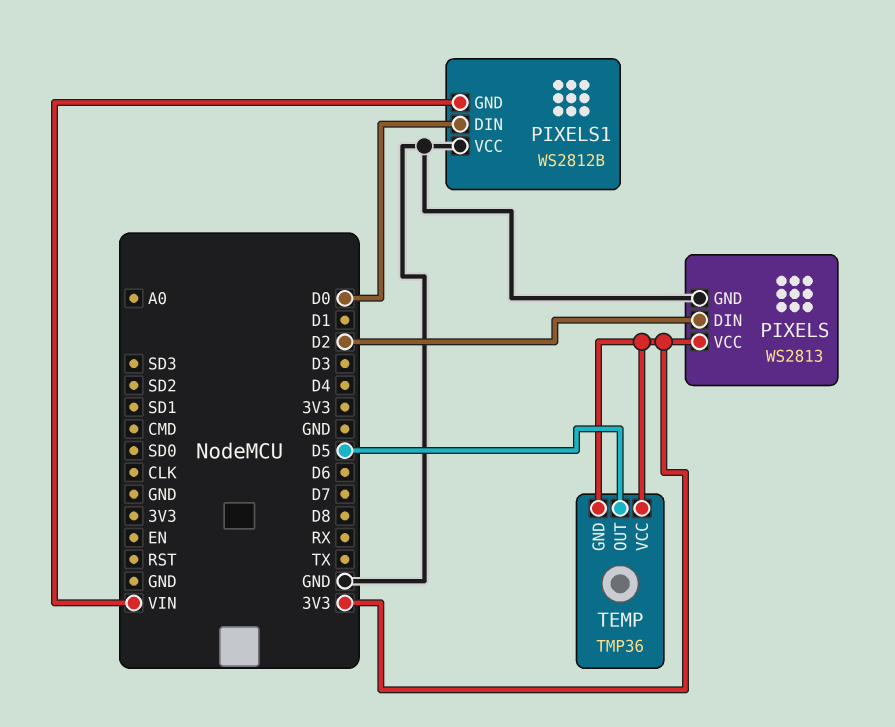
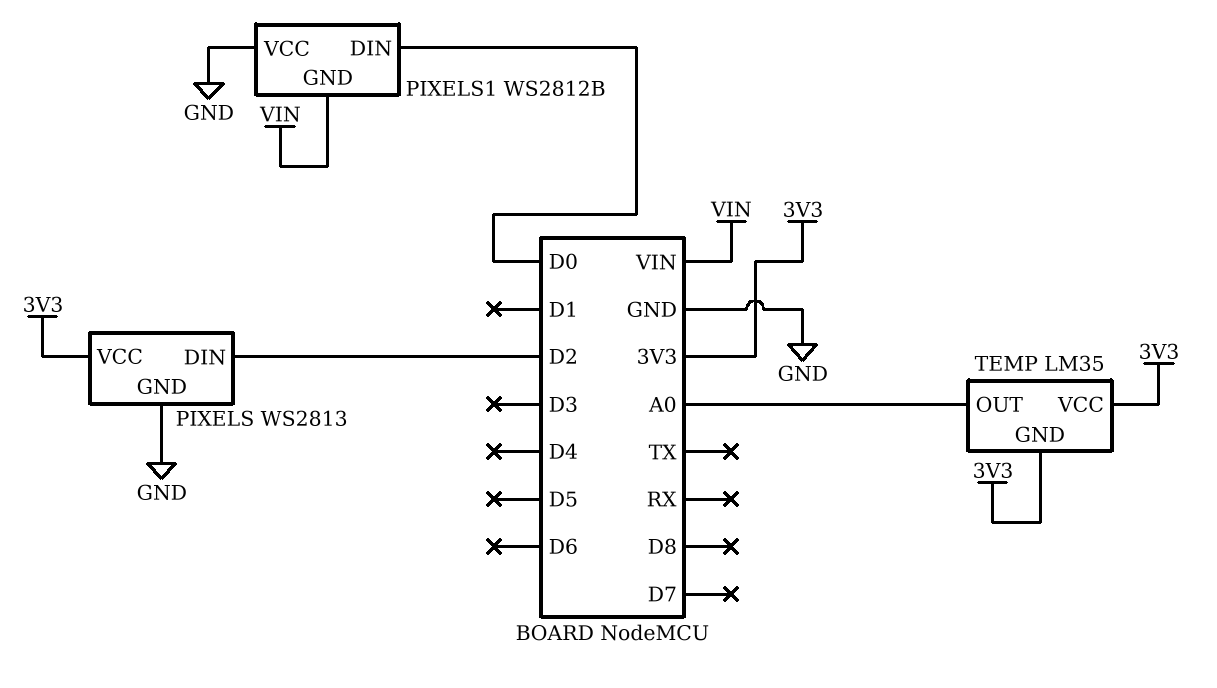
TEMP: TMP36 -> LM35
TEMP pin OUT: D5 -> A0

